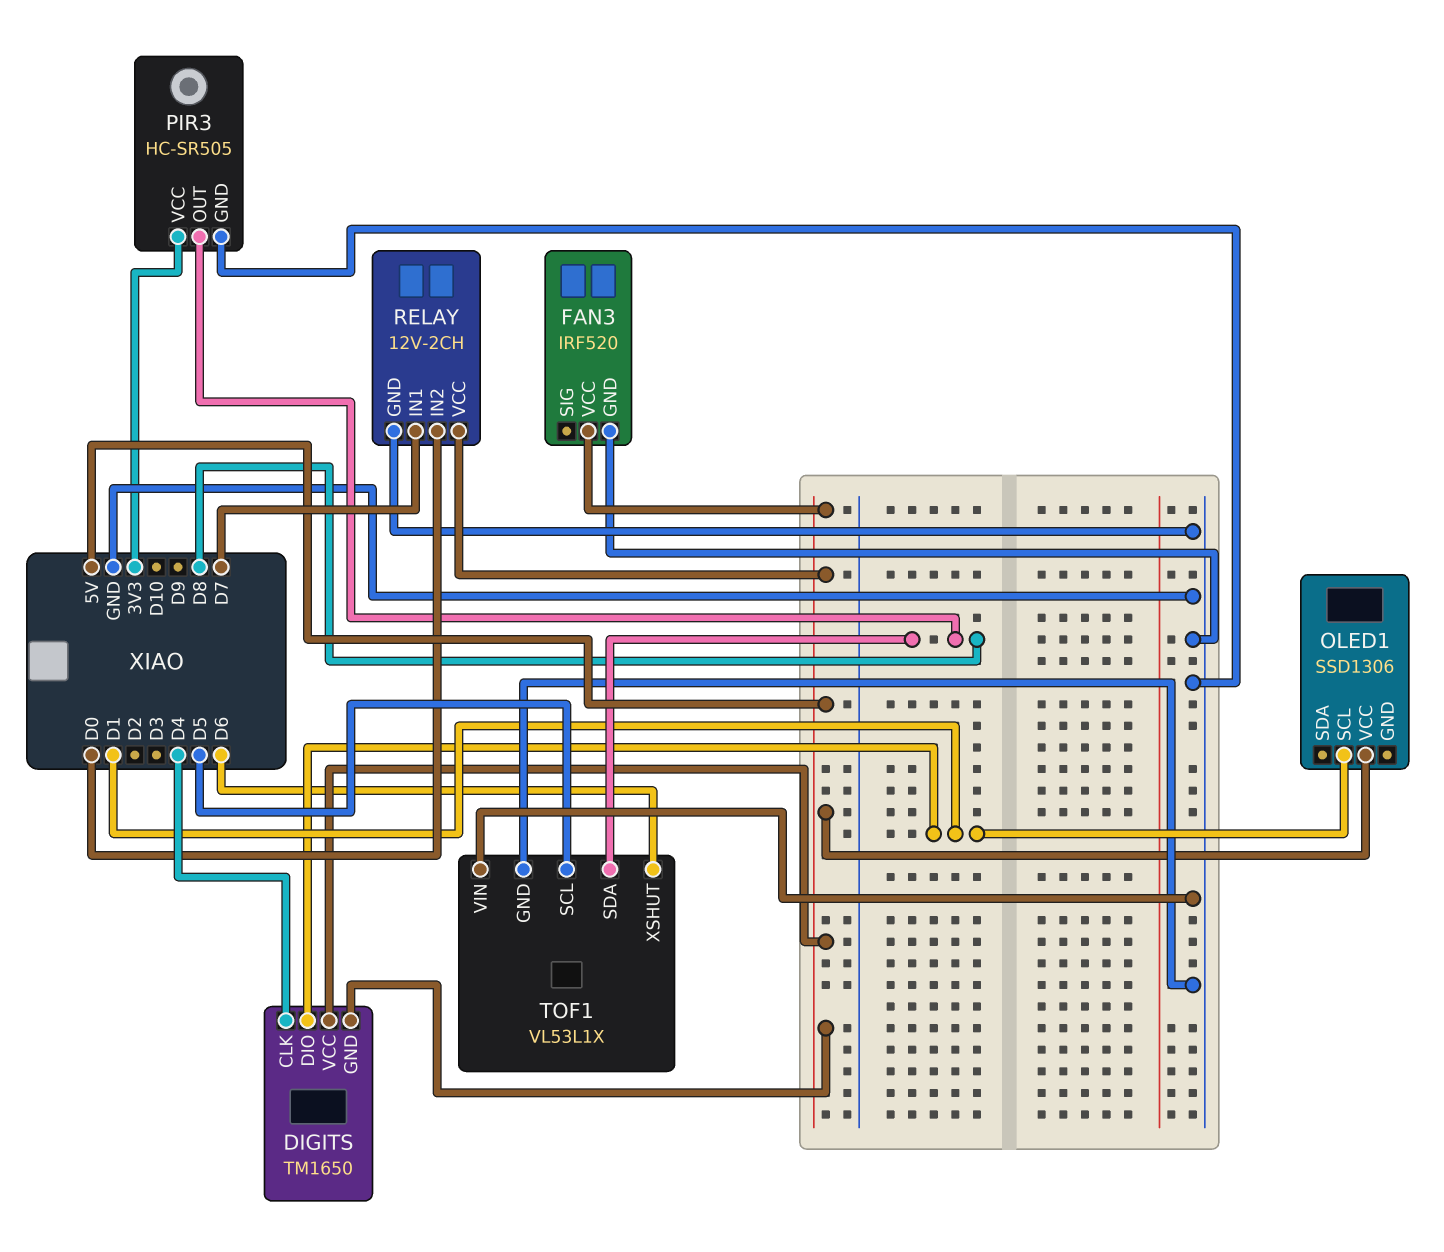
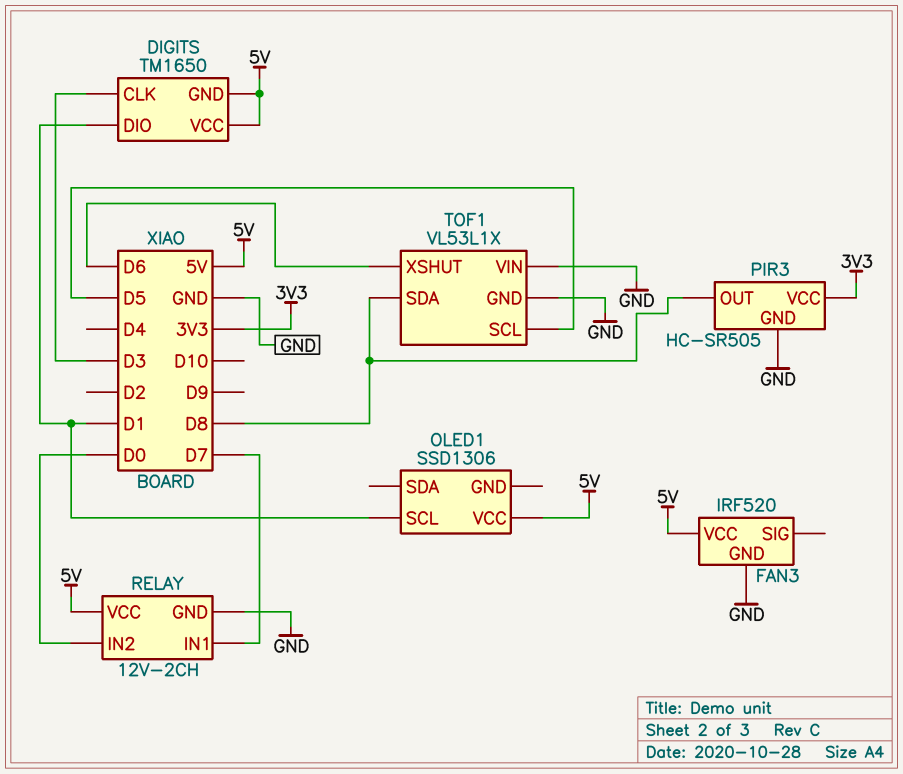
DIGITS pin CLK: D4 -> D3

